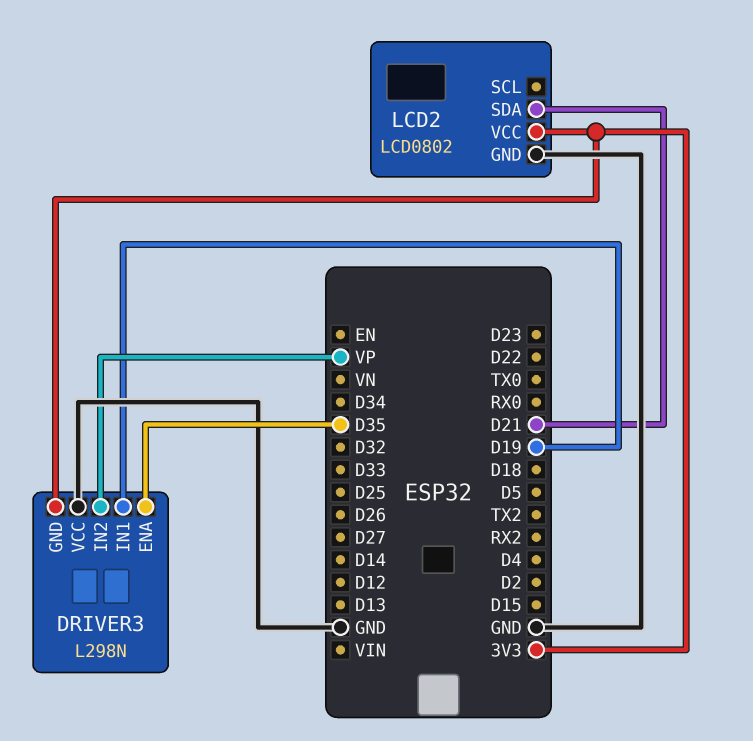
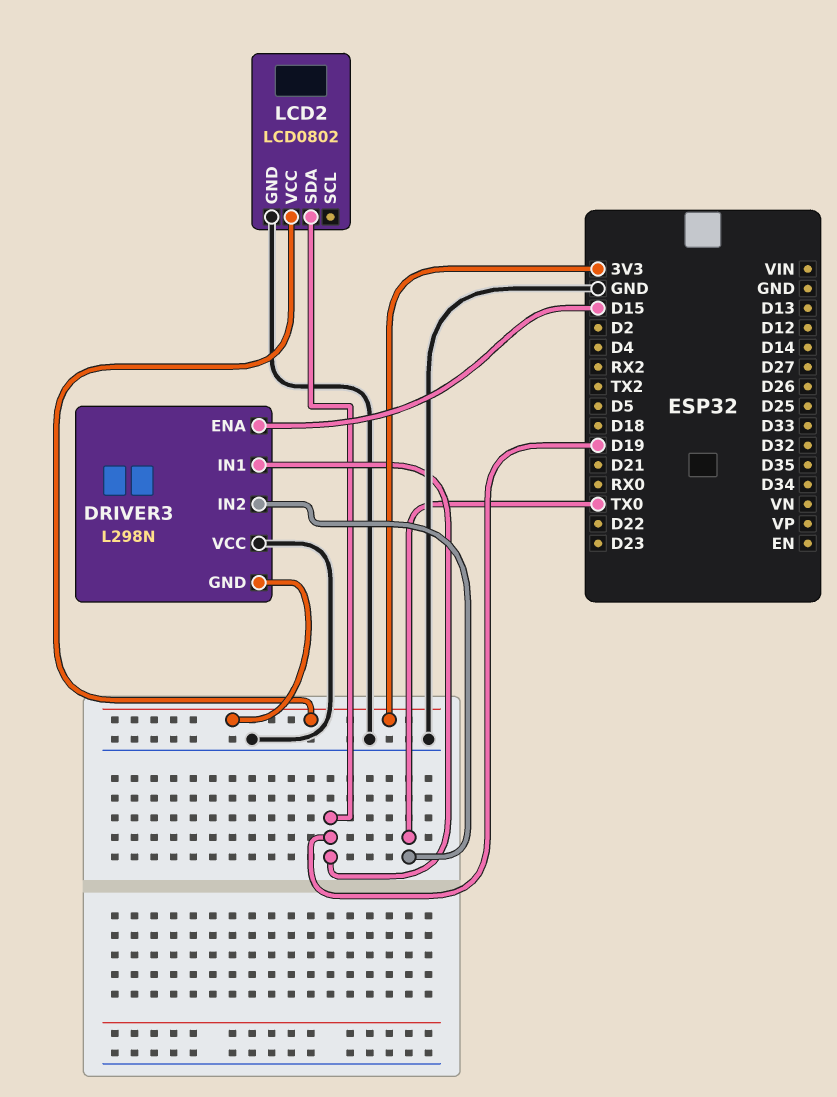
DRIVER3 pin ENA: D35 -> D15
DRIVER3 pin IN2: VP -> TX0
LCD2 pin SDA: D21 -> D19

